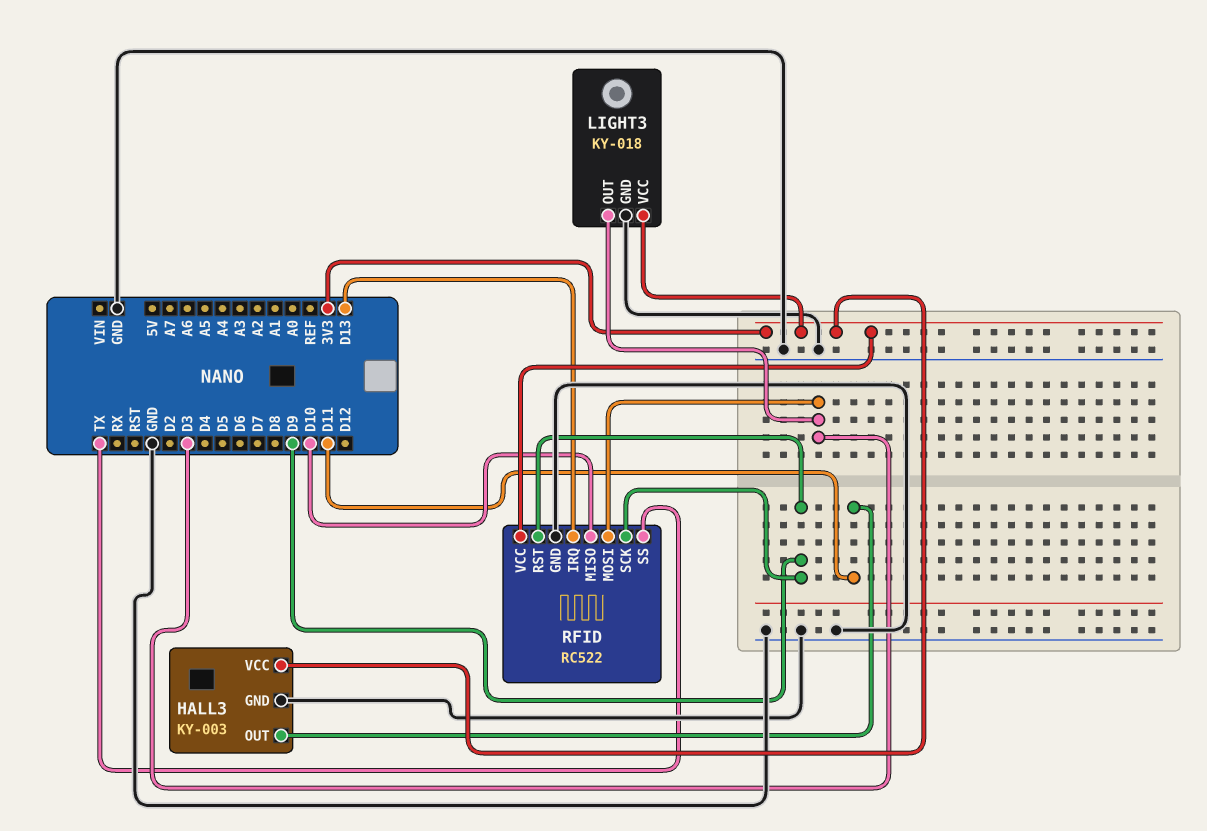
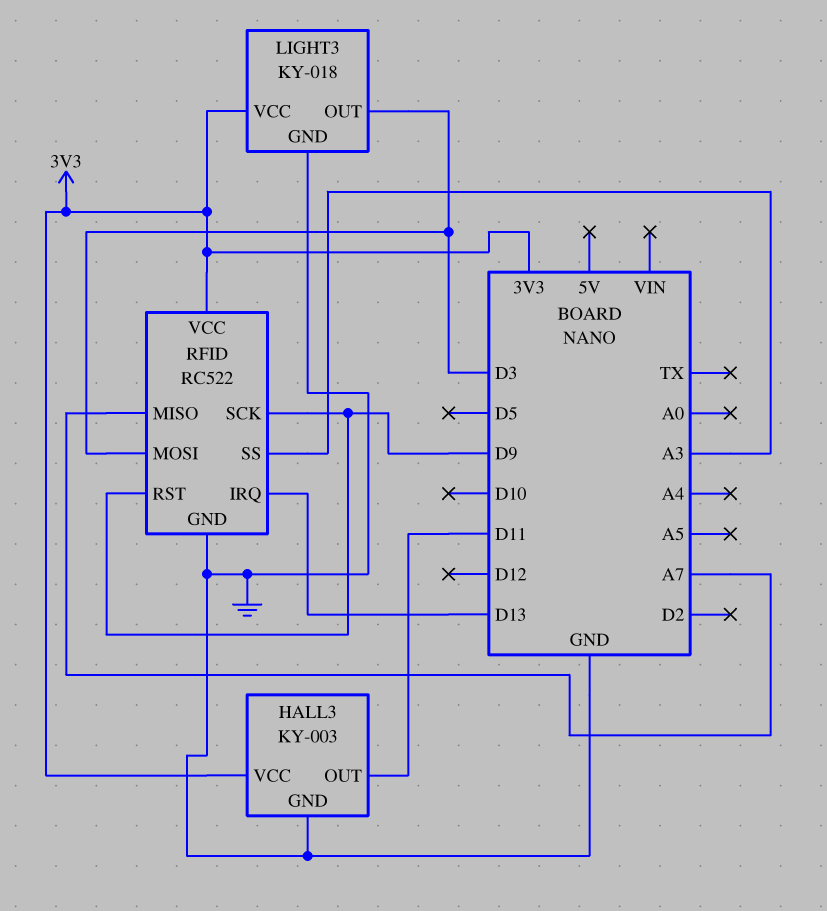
RFID pin MISO: D10 -> A7
RFID pin SS: TX -> A3

